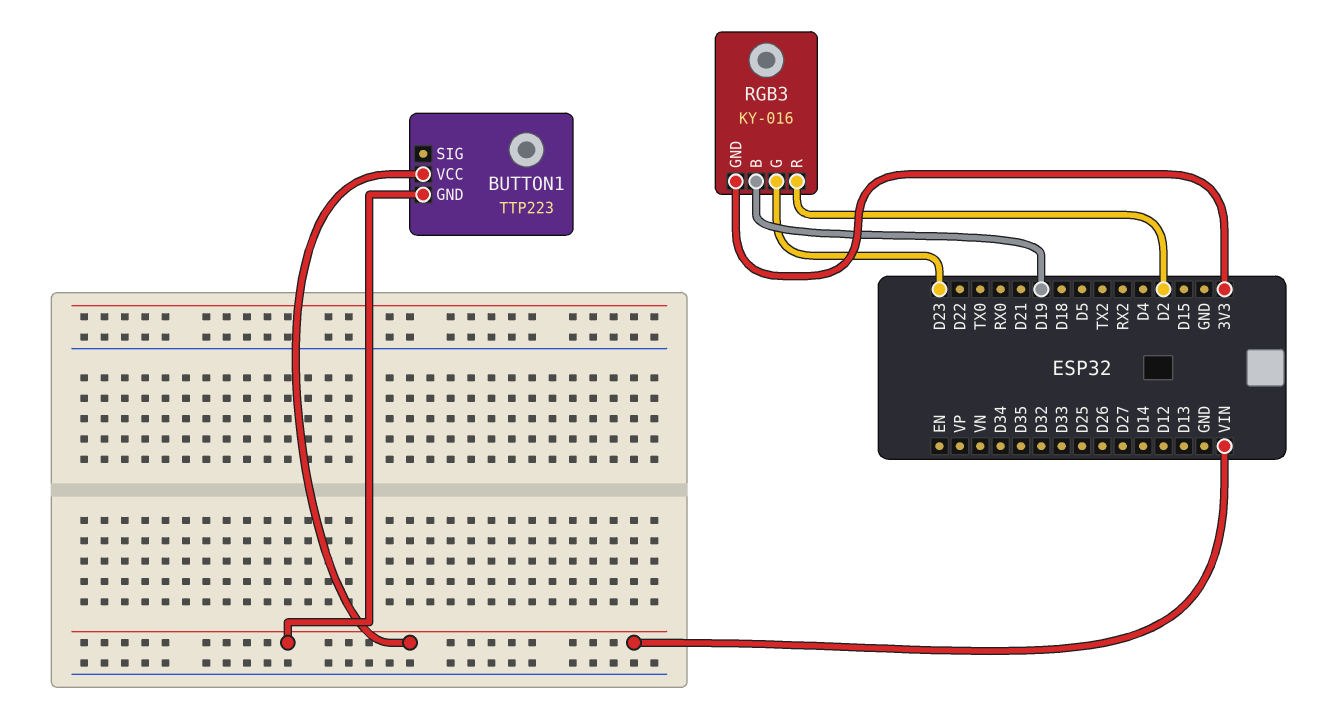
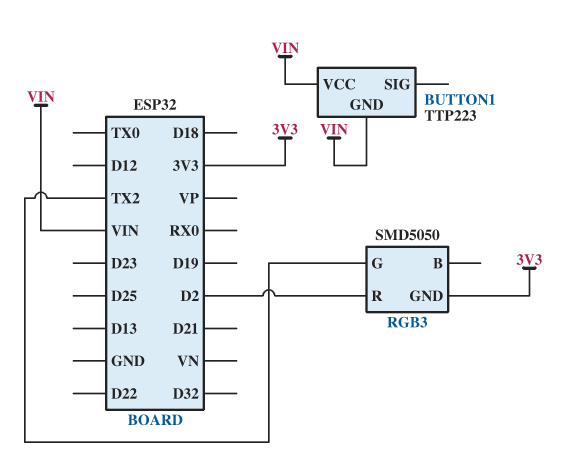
RGB3: KY-016 -> SMD5050
RGB3 pin B: D19 -> none
RGB3 pin G: D23 -> TX2

